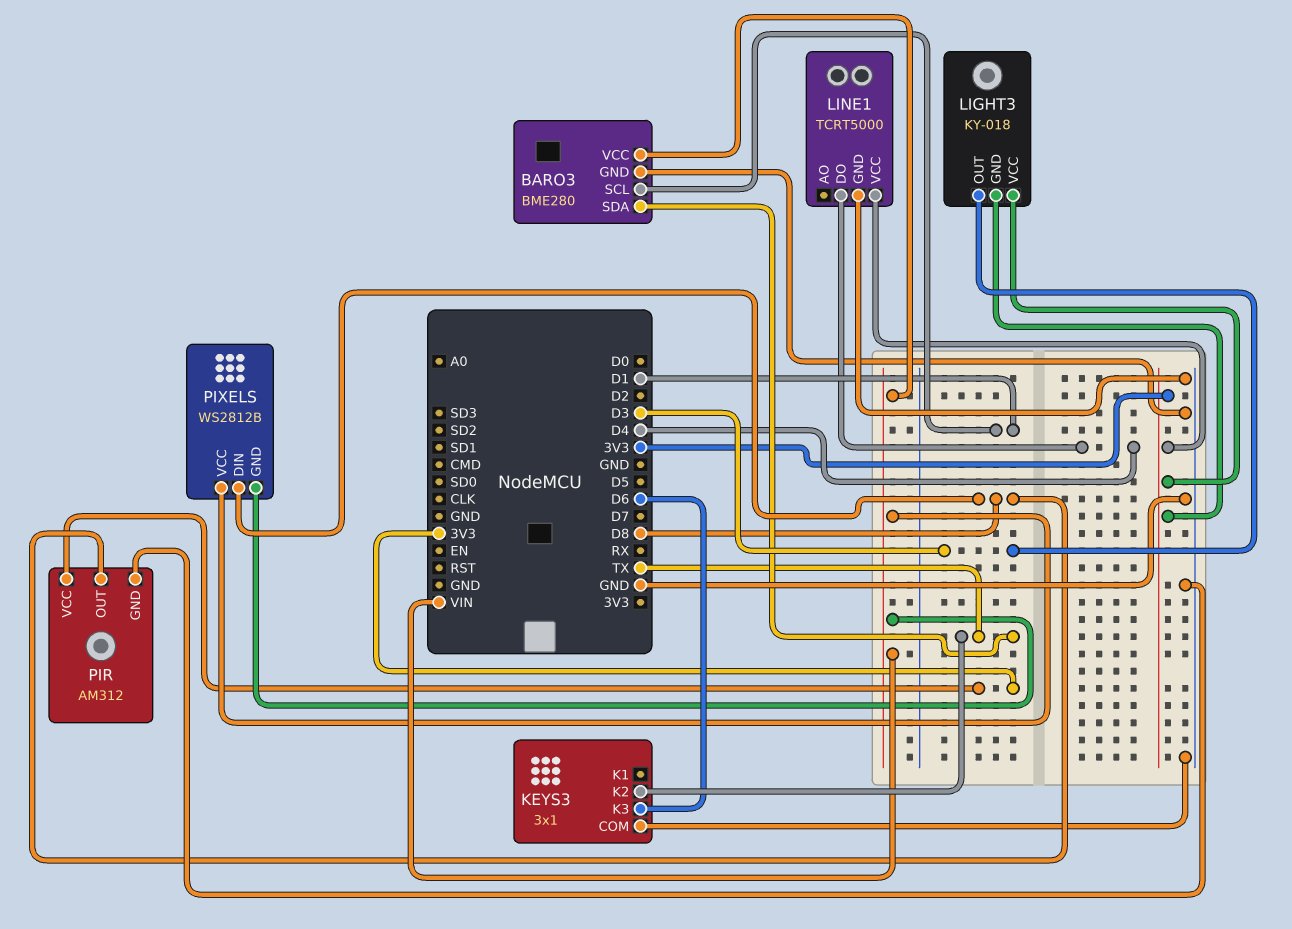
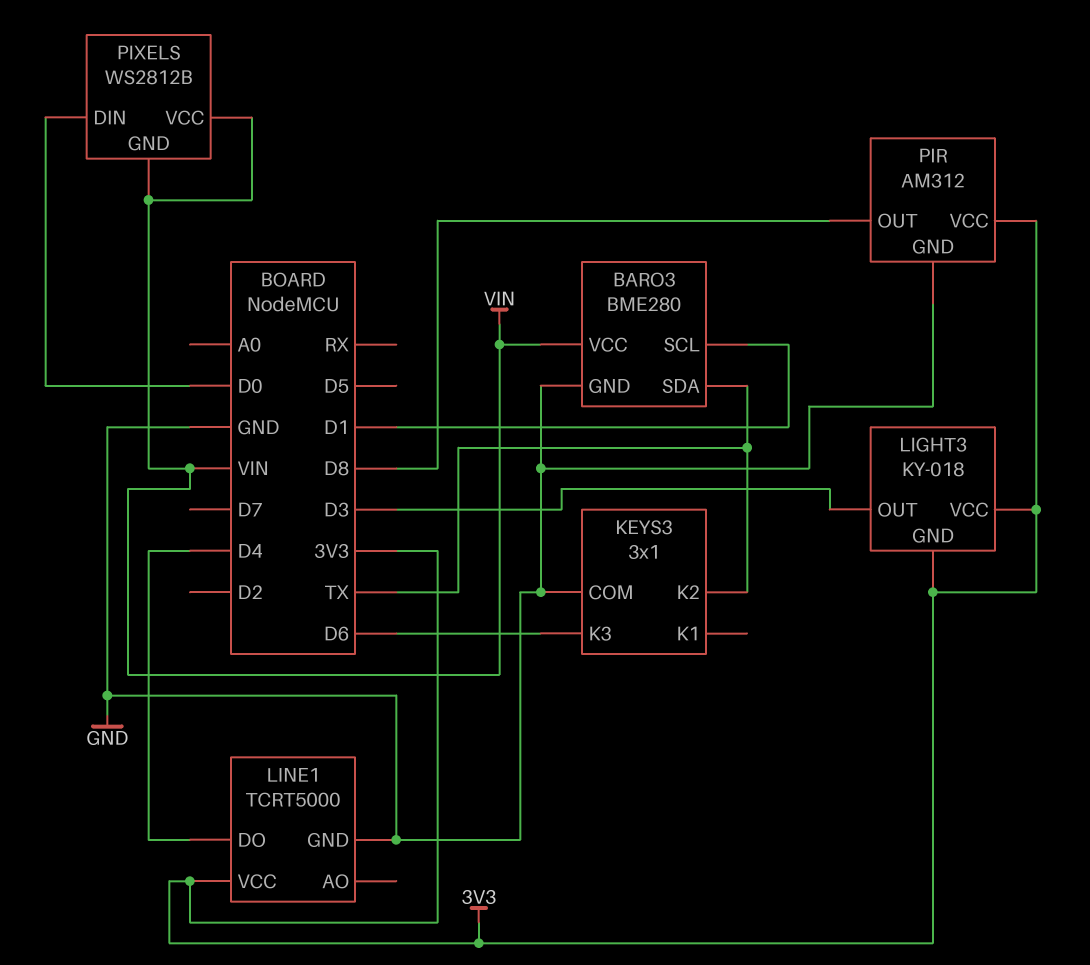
PIXELS pin DIN: D8 -> D0

